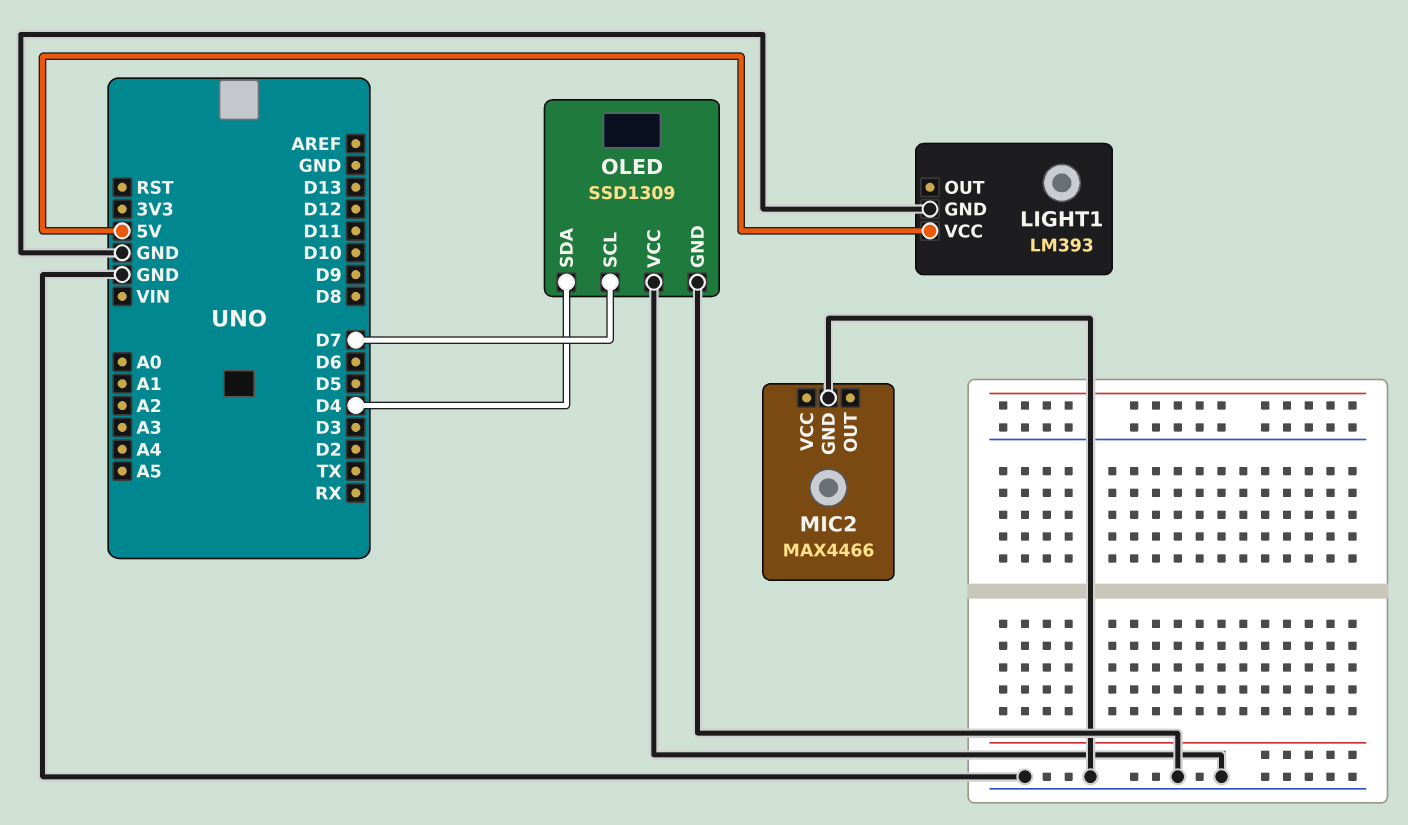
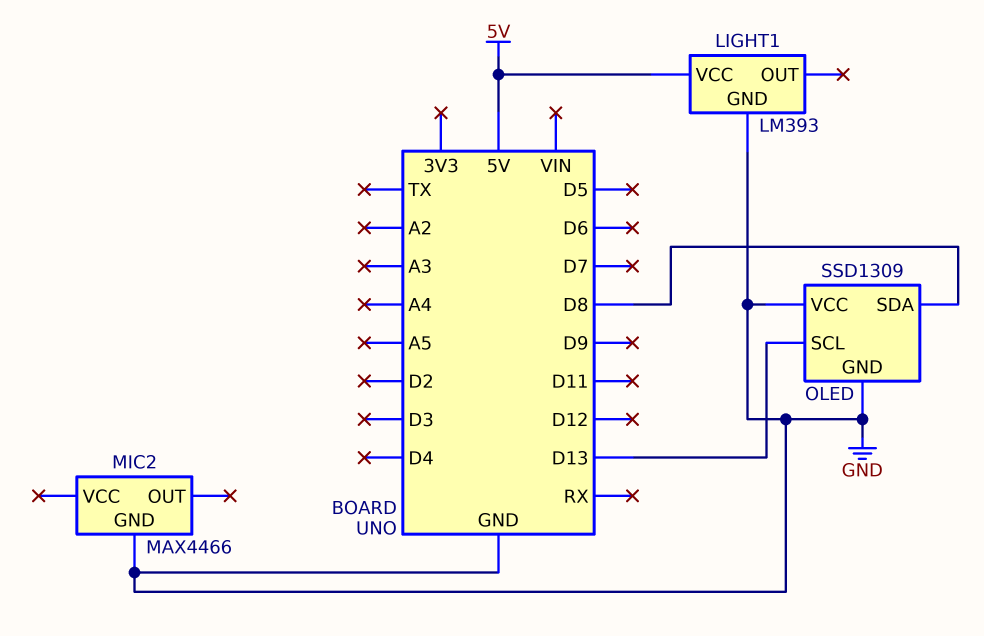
OLED pin SCL: D7 -> D13
OLED pin SDA: D4 -> D8

